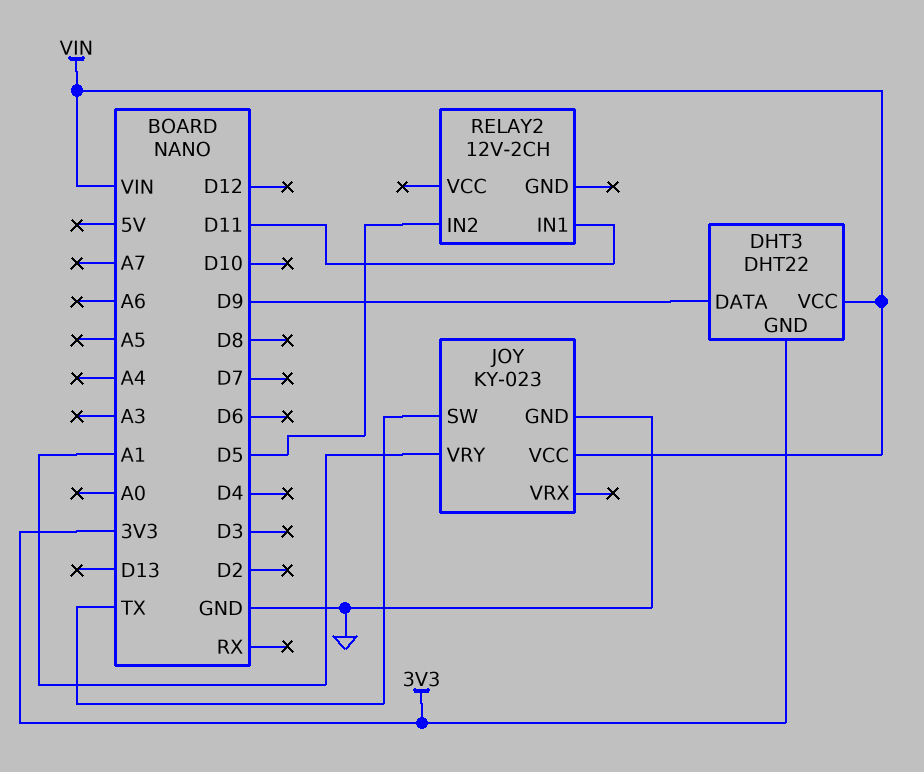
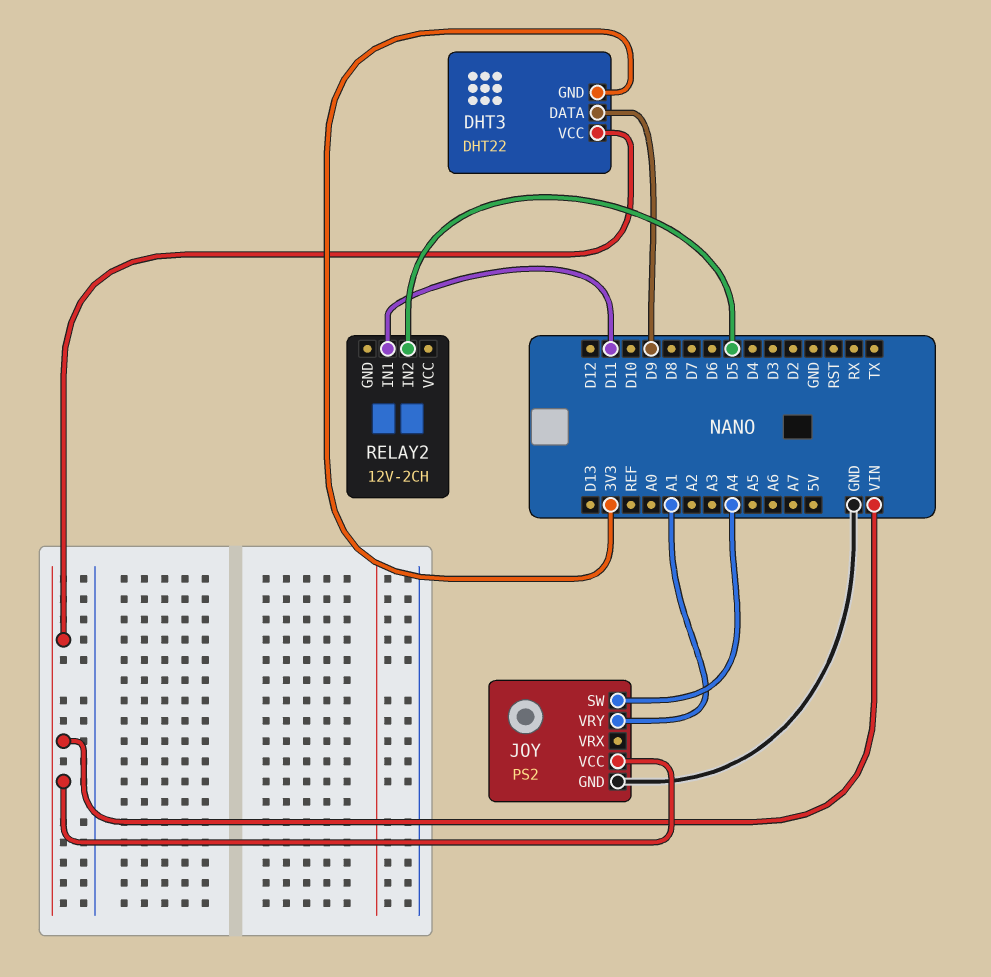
JOY: KY-023 -> PS2
JOY pin SW: TX -> A4

